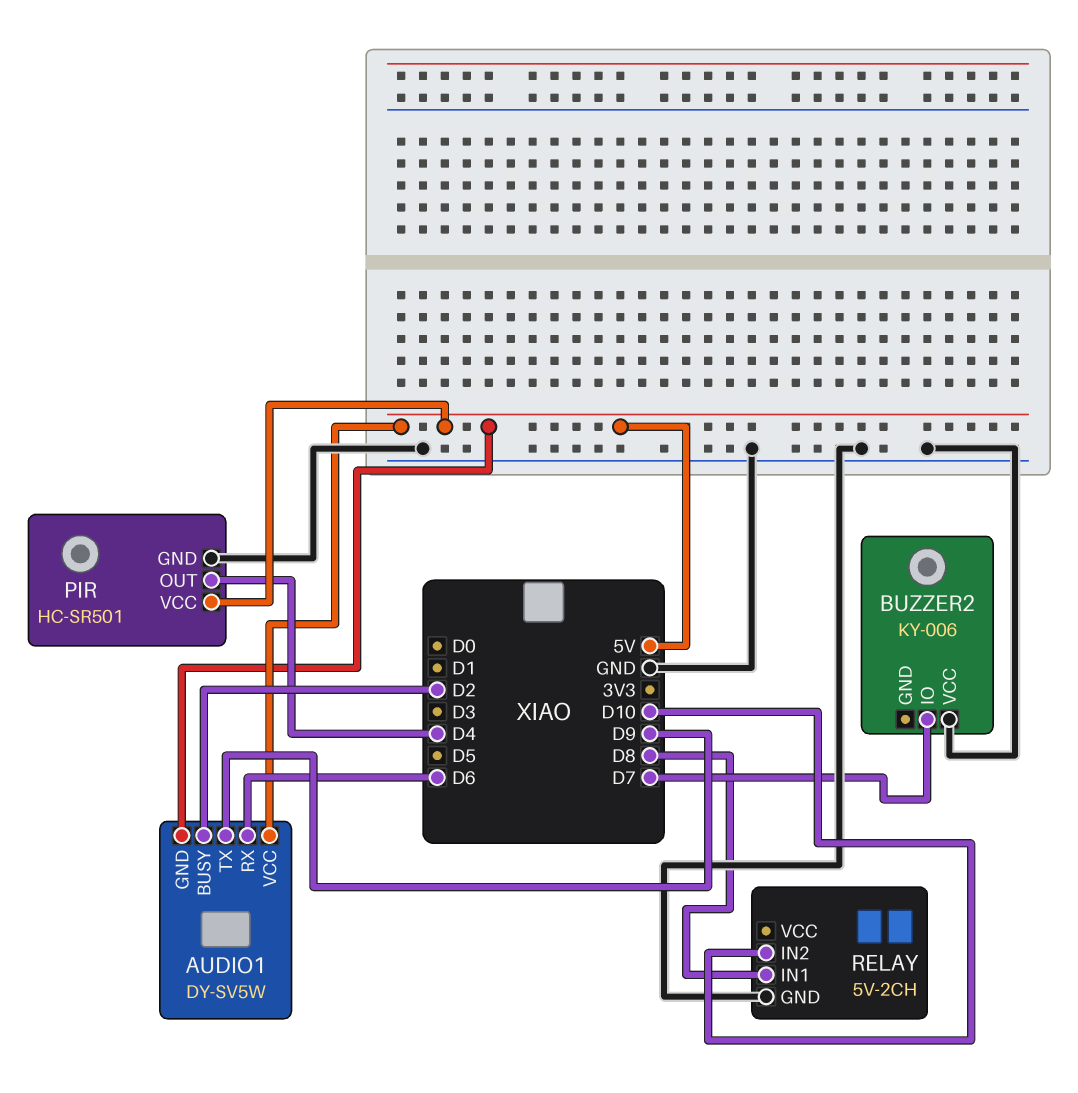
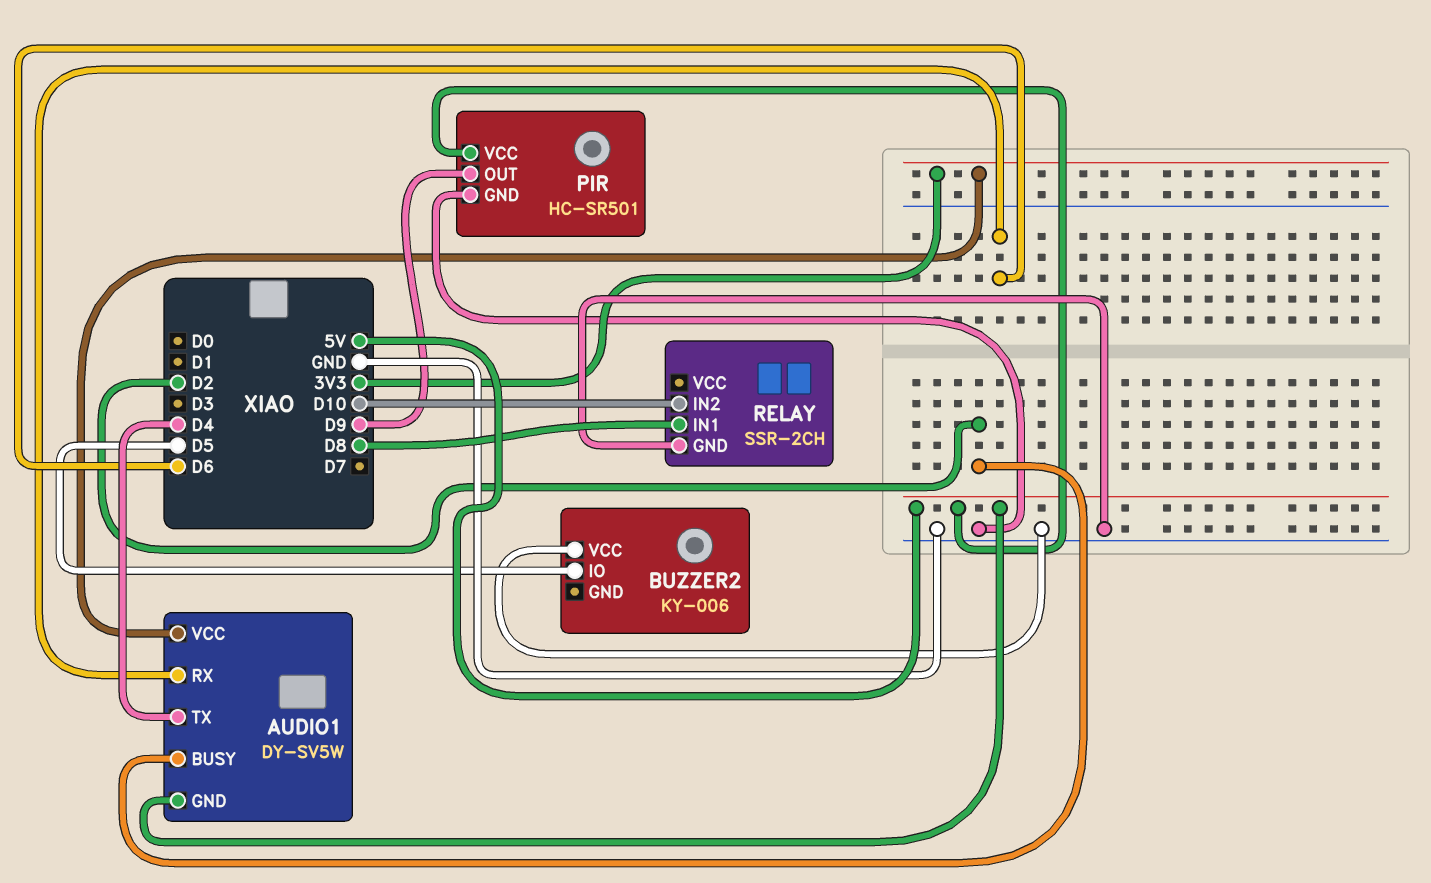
AUDIO1 pin TX: D9 -> D4
AUDIO1 pin VCC: 5V -> 3V3
BUZZER2 pin IO: D7 -> D5
PIR pin OUT: D4 -> D9
RELAY: 5V-2CH -> SSR-2CH

